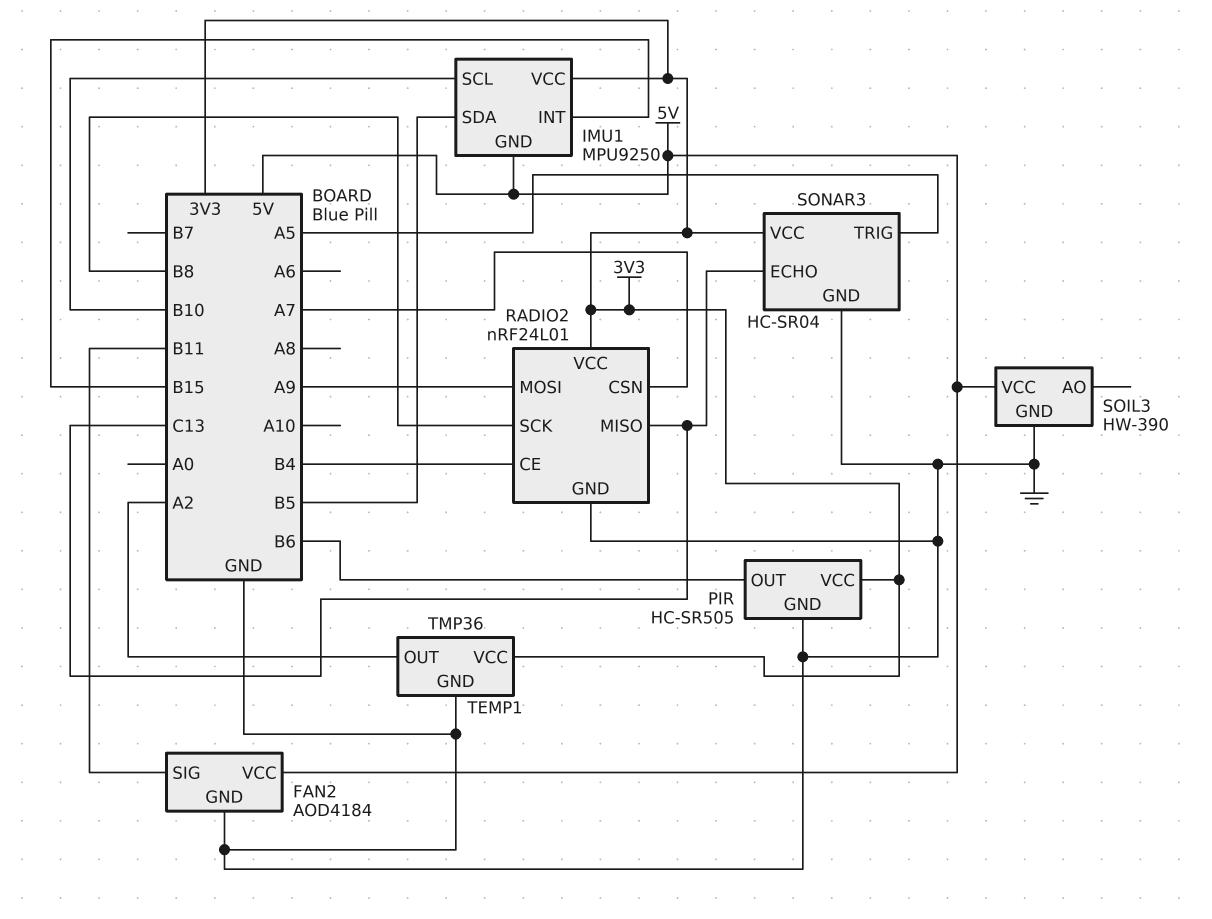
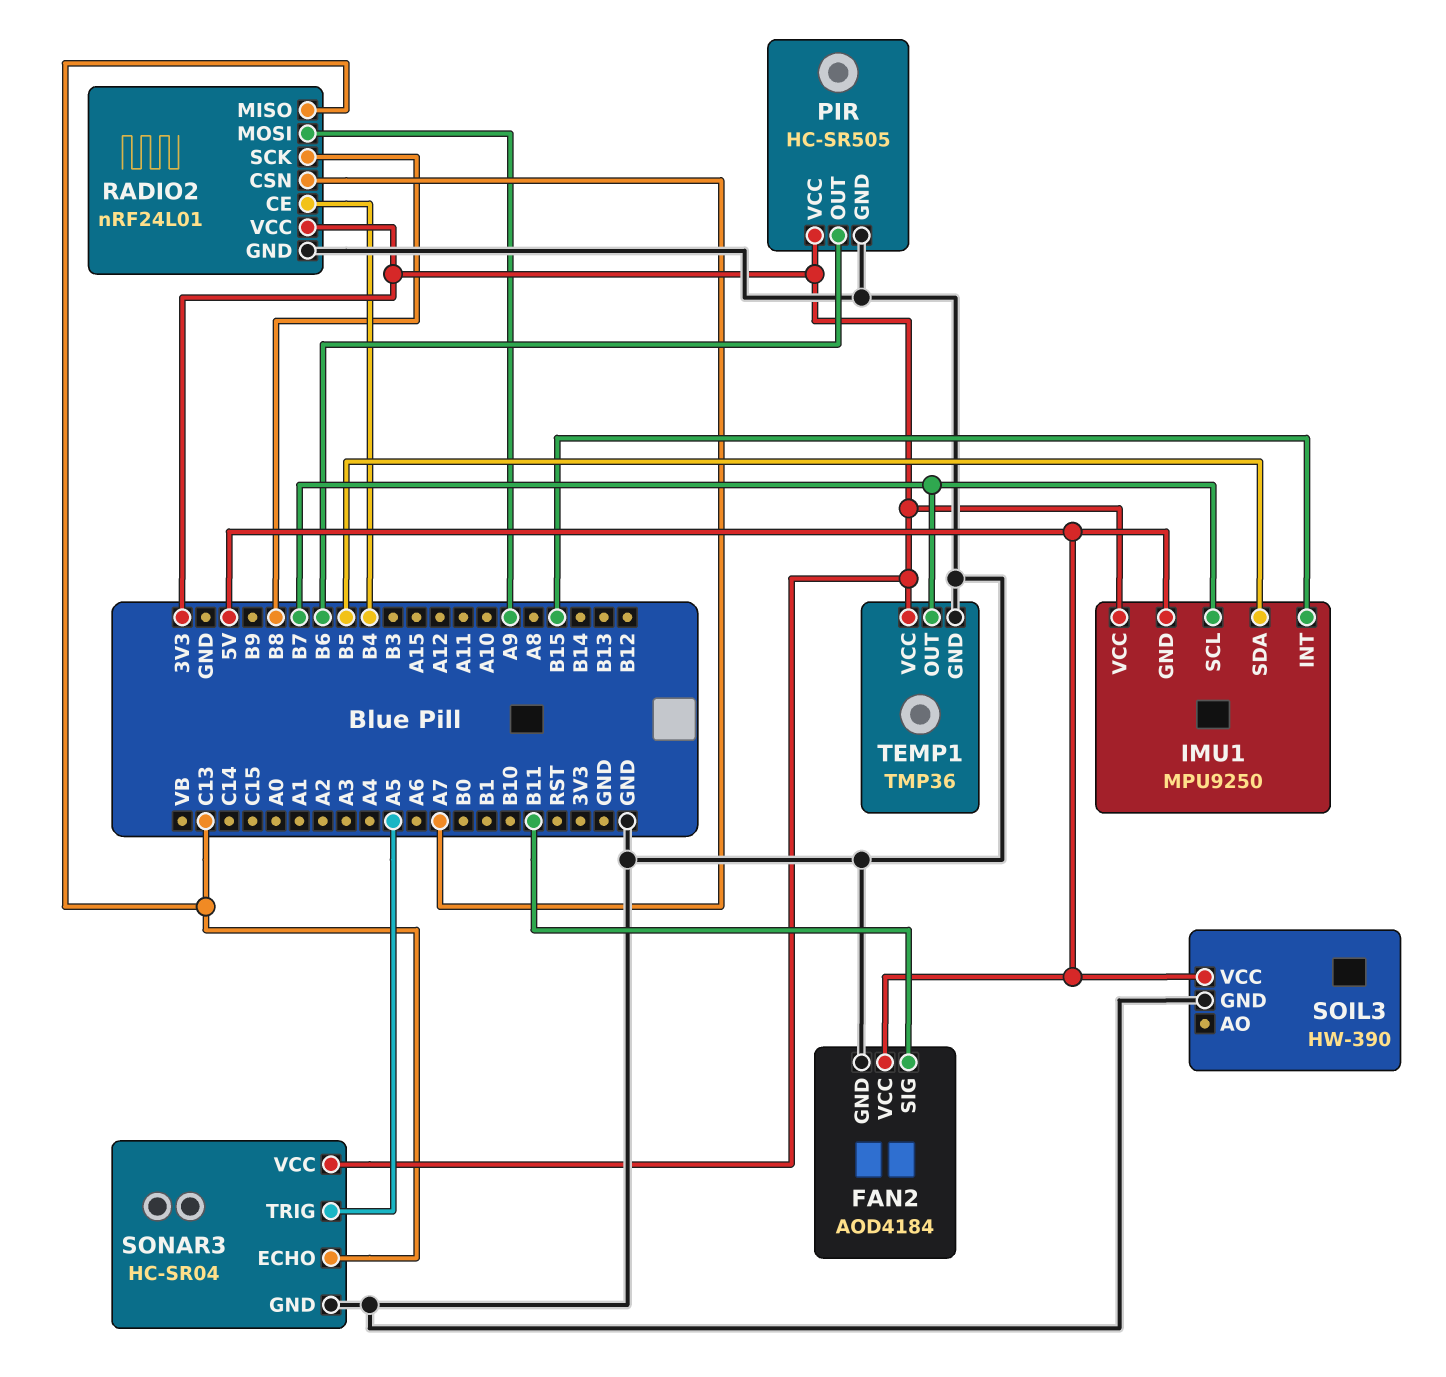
IMU1 pin SCL: B10 -> B7
TEMP1 pin OUT: A2 -> B7

